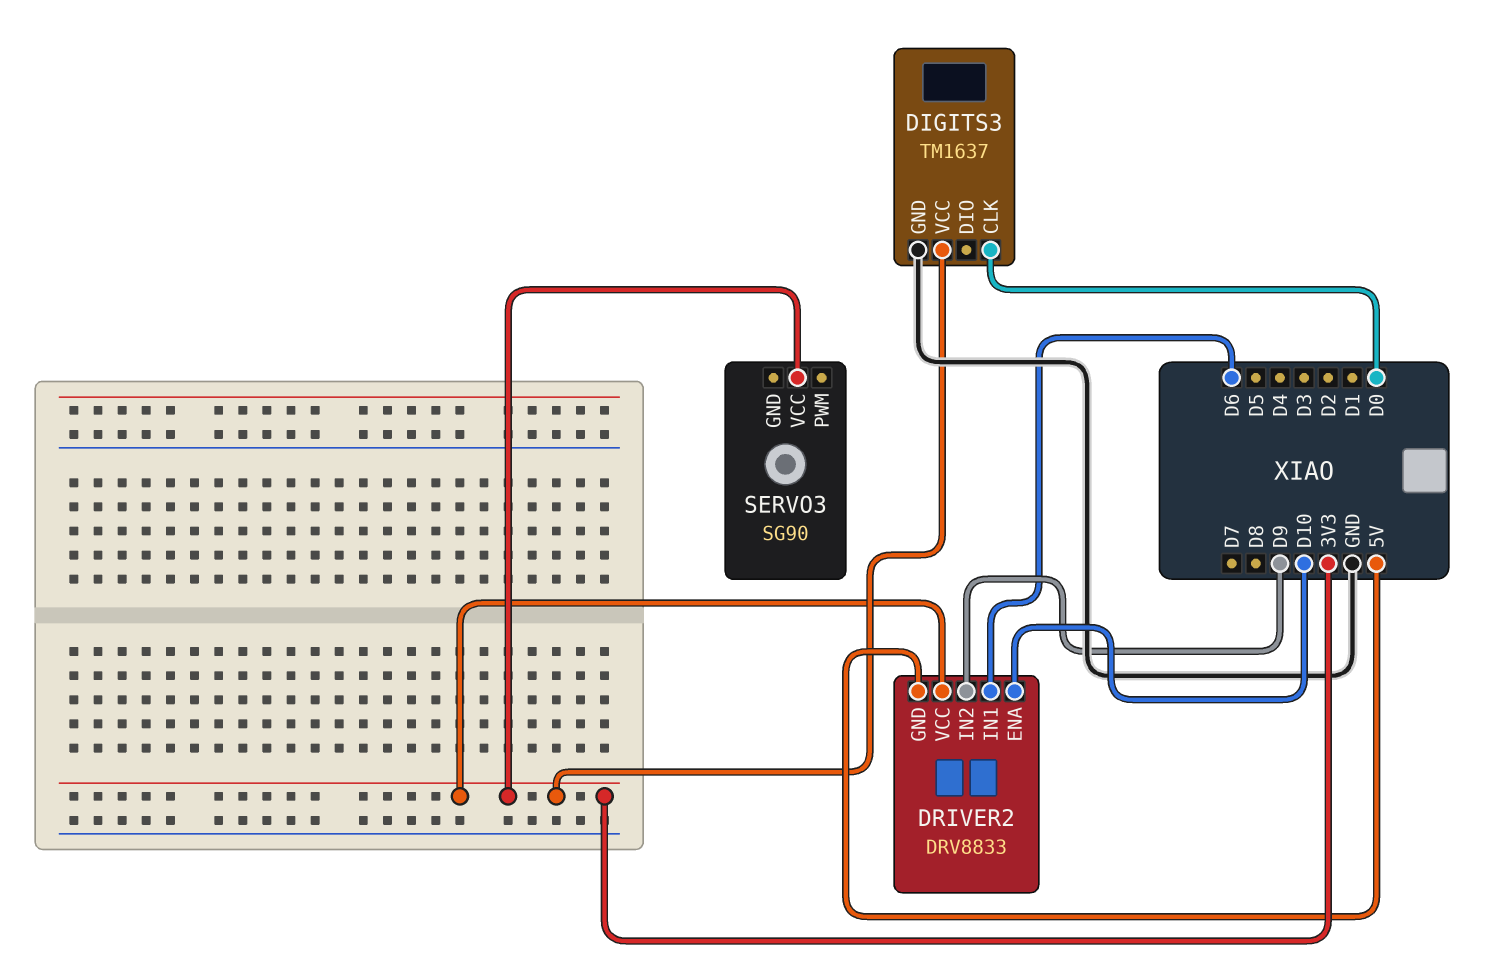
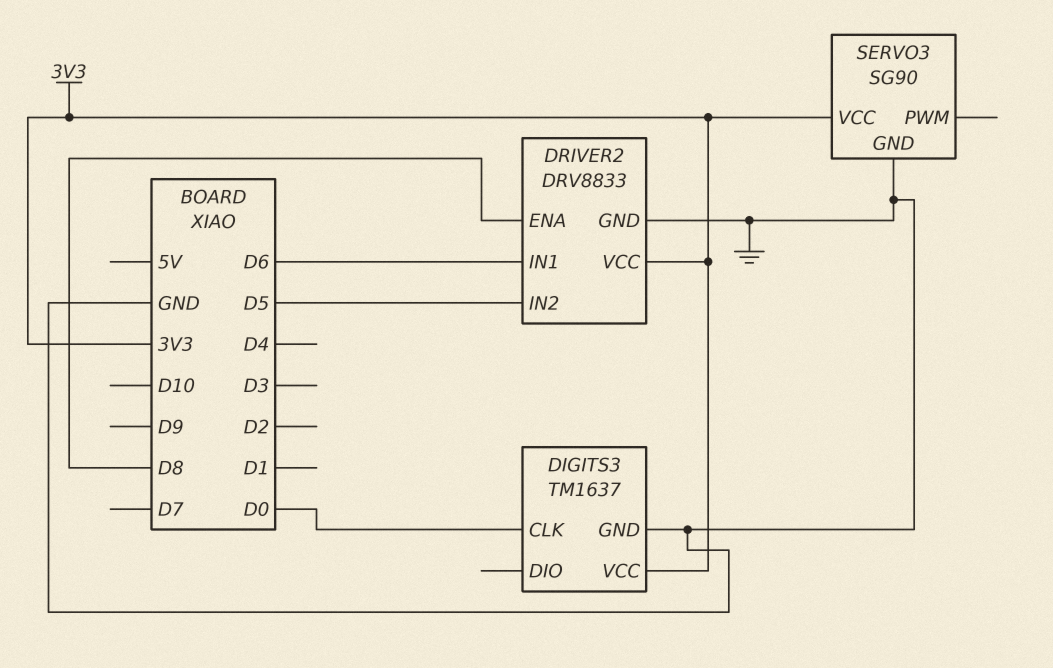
DRIVER2 pin ENA: D10 -> D8
DRIVER2 pin GND: 5V -> GND
DRIVER2 pin IN2: D9 -> D5
SERVO3 pin GND: none -> GND

